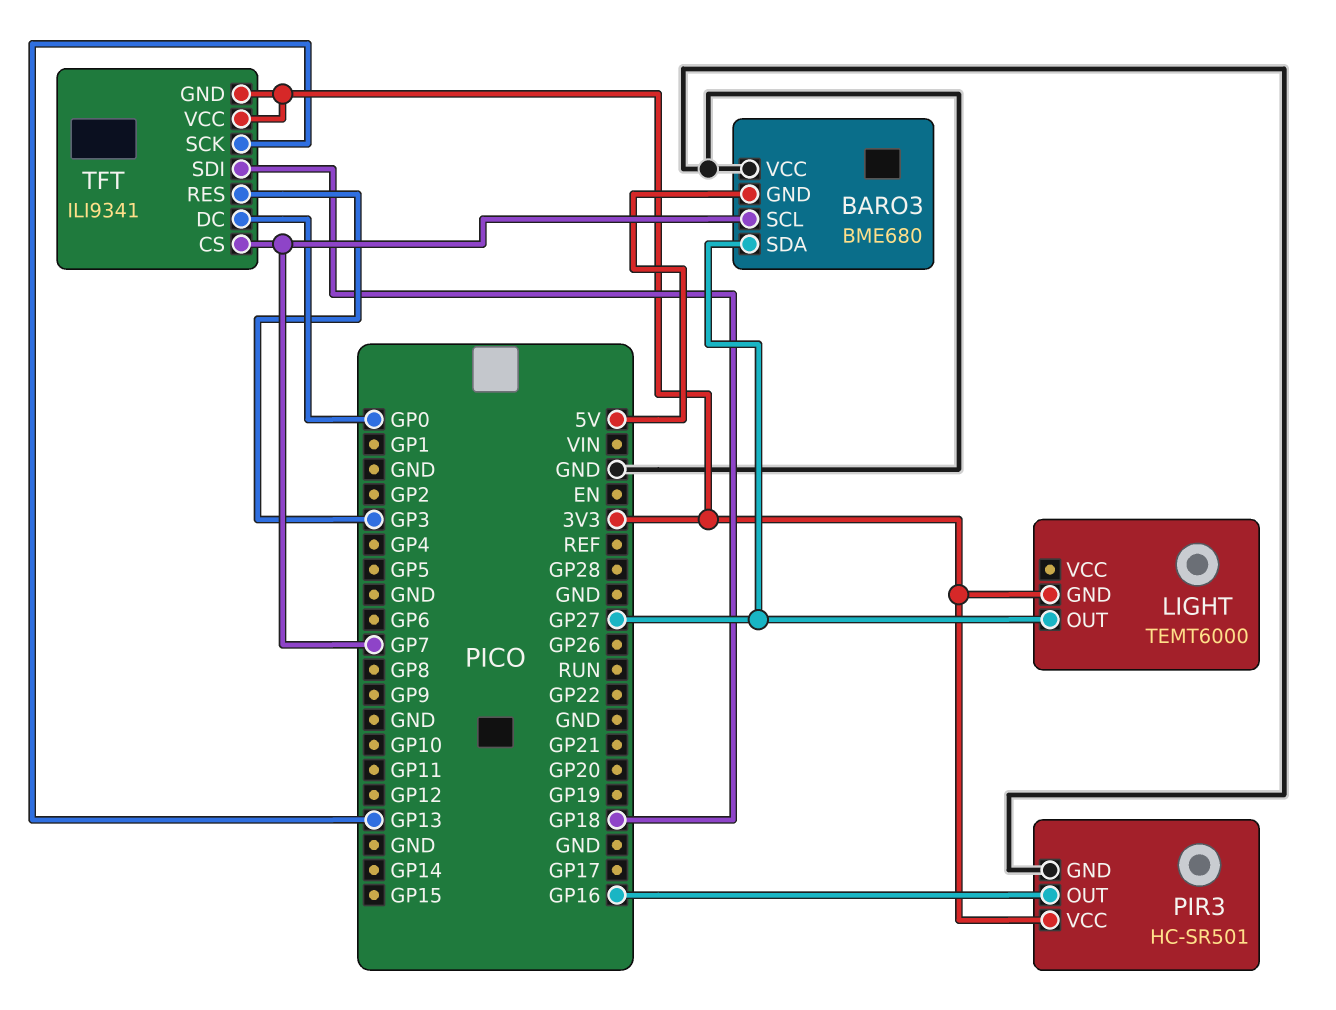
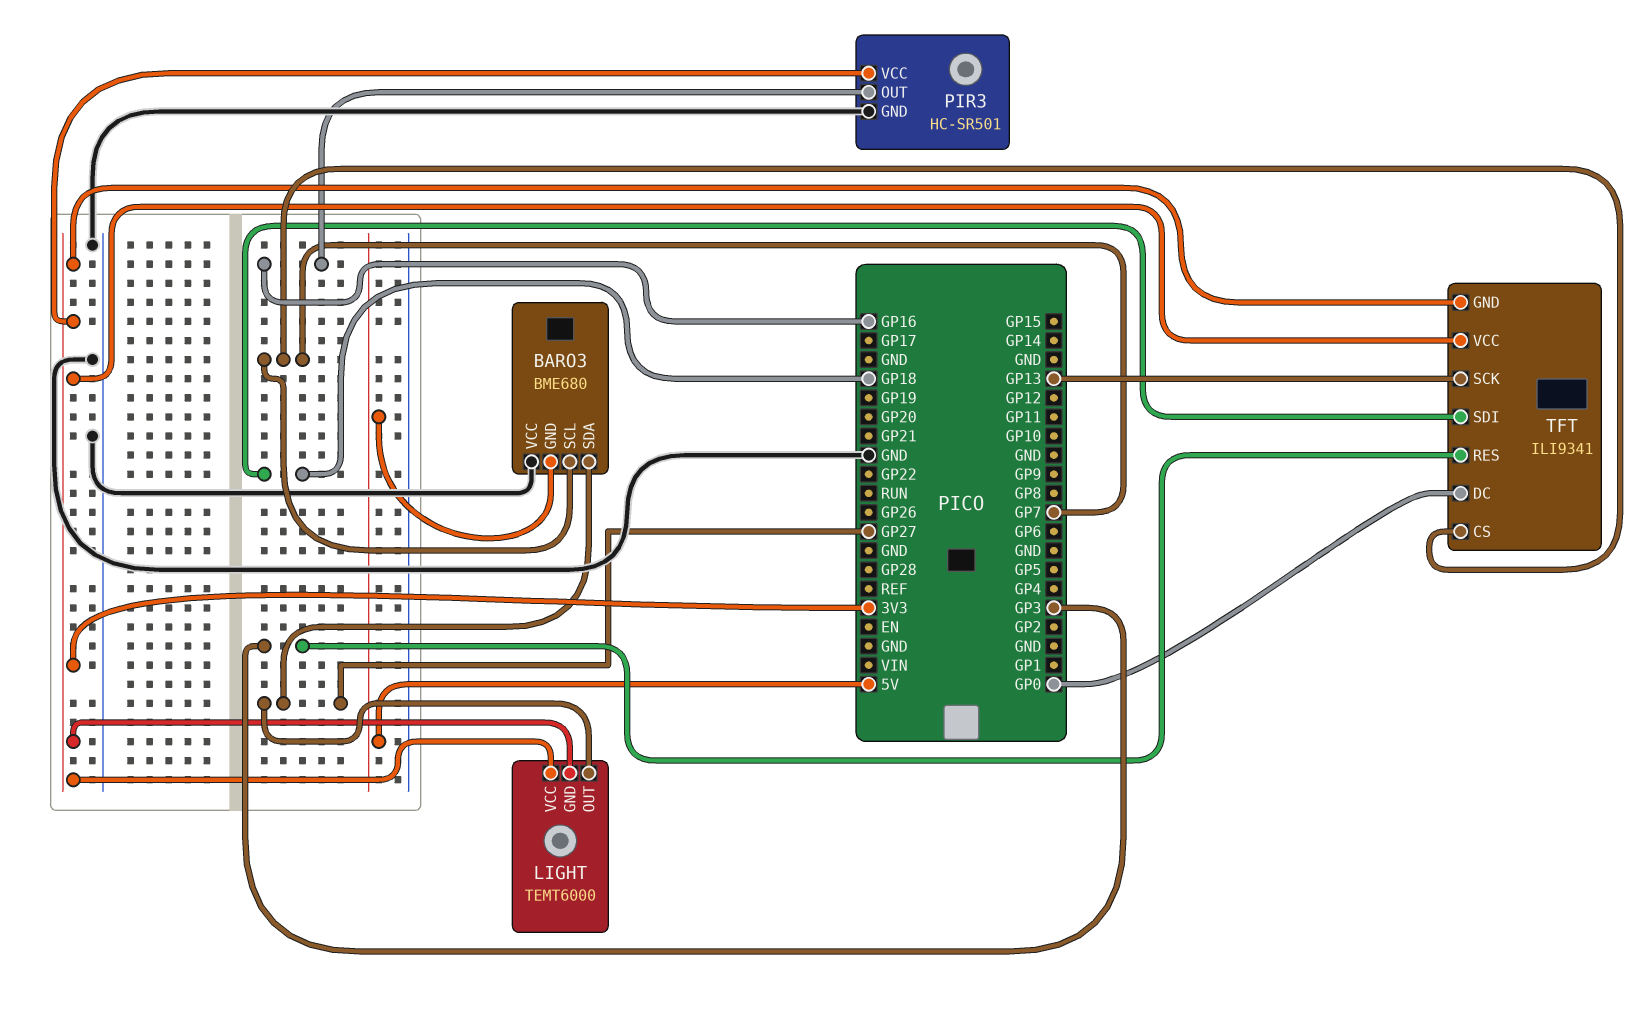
LIGHT pin VCC: none -> 3V3

